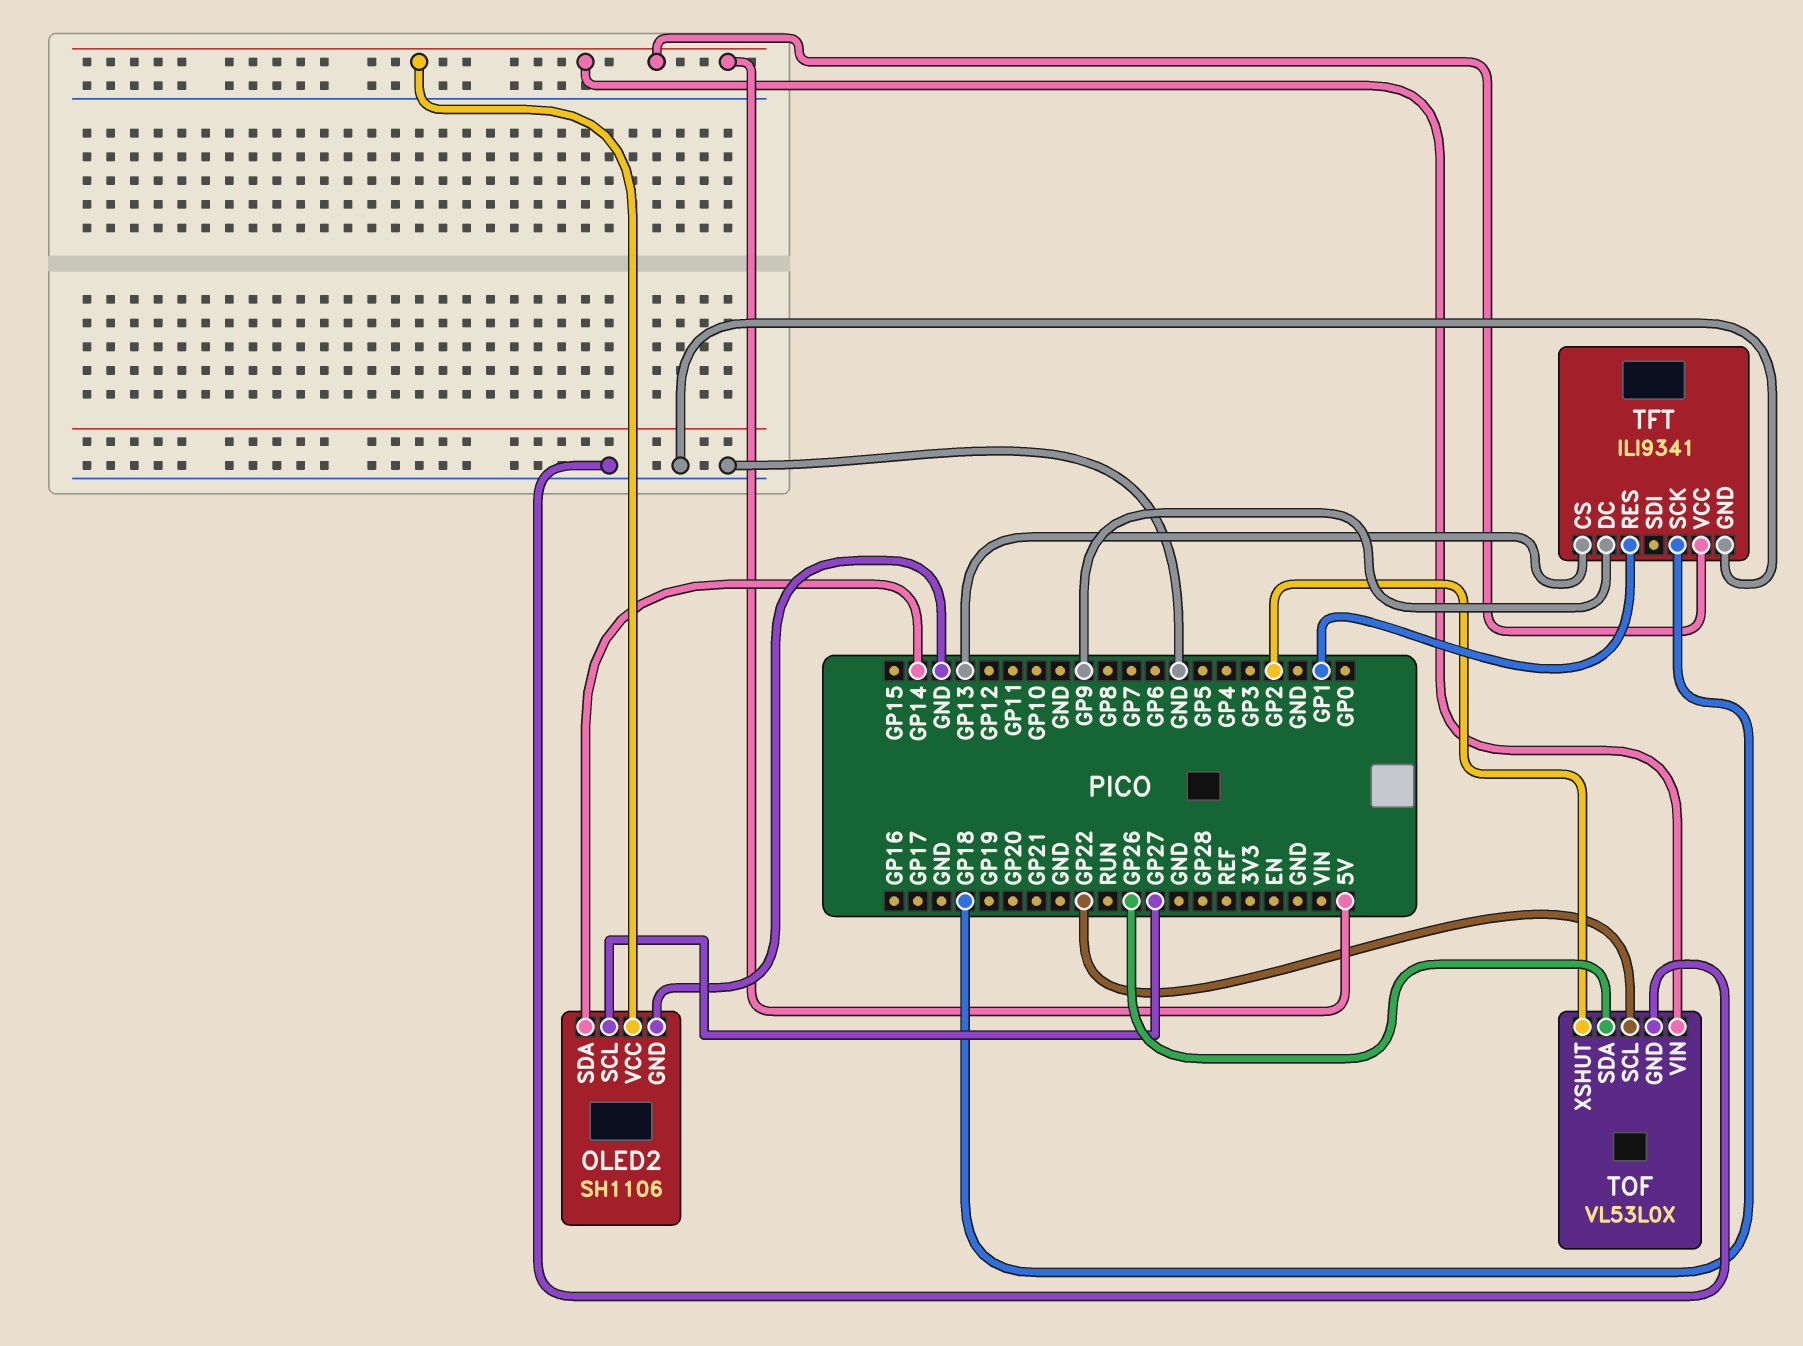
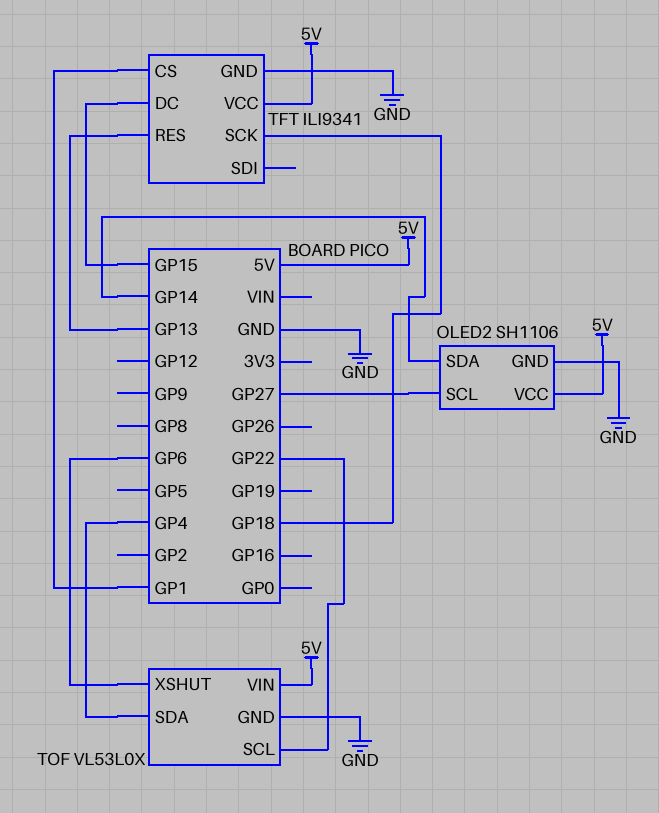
TFT pin CS: GP13 -> GP1
TFT pin DC: GP9 -> GP15
TFT pin RES: GP1 -> GP13
TOF pin SDA: GP26 -> GP4
TOF pin XSHUT: GP2 -> GP6

